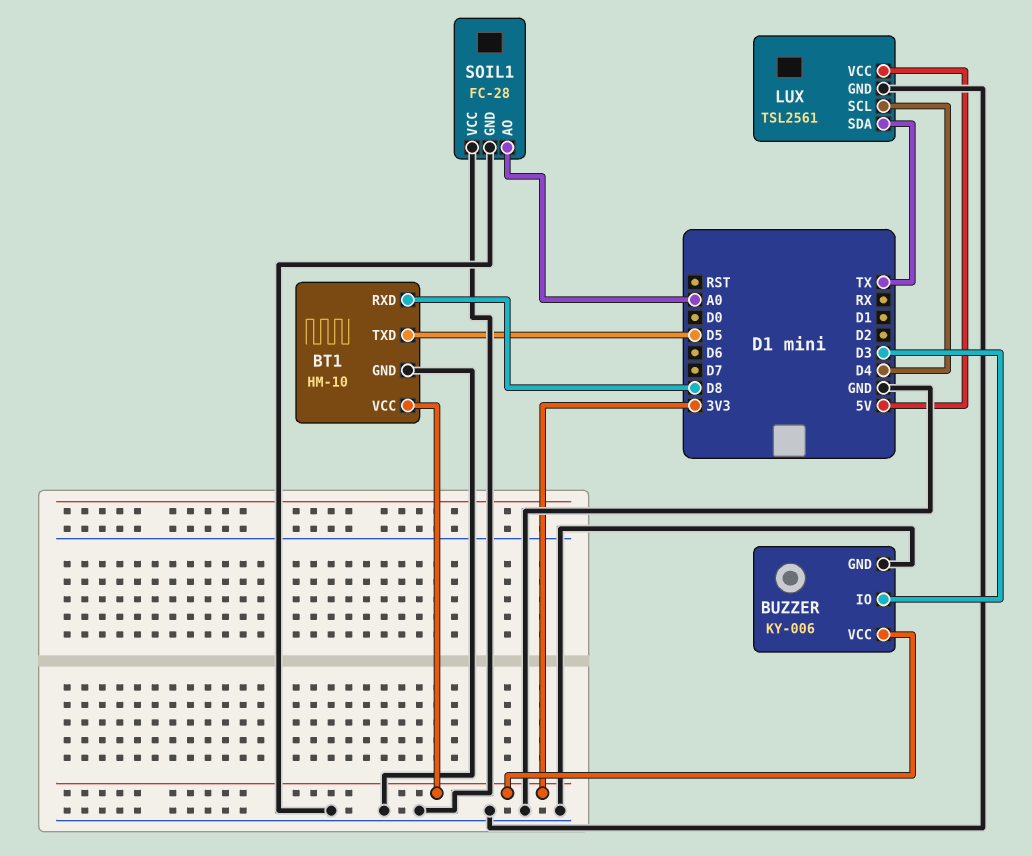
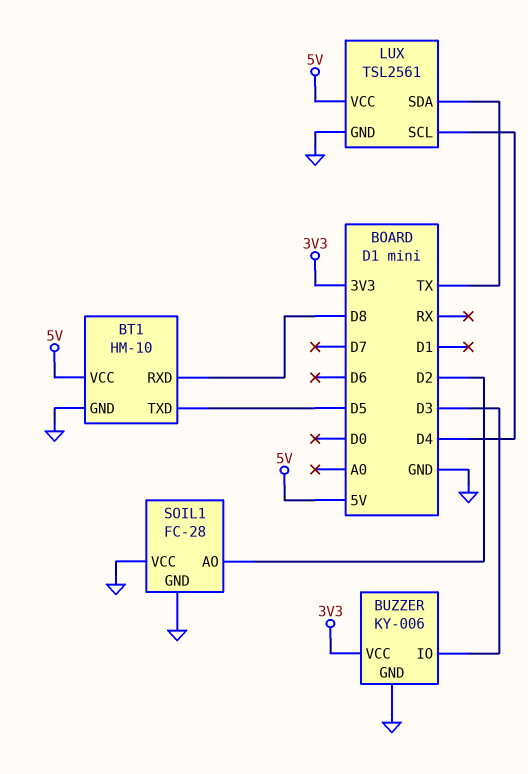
BT1 pin VCC: 3V3 -> 5V
SOIL1 pin AO: A0 -> D2

